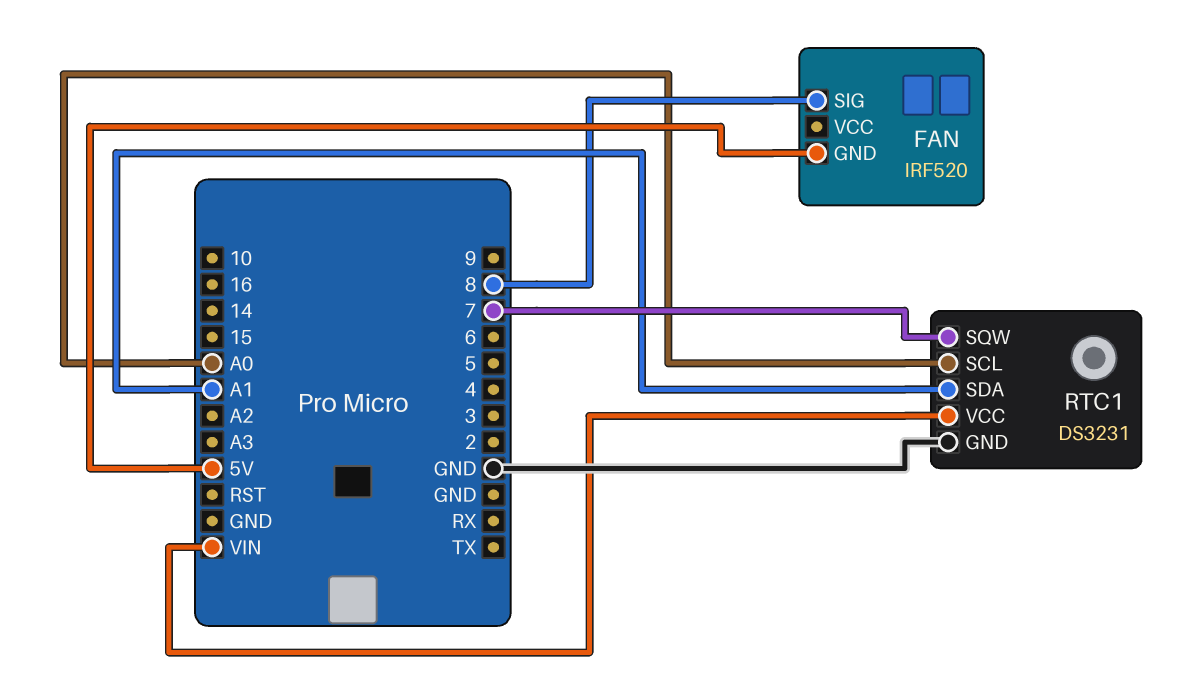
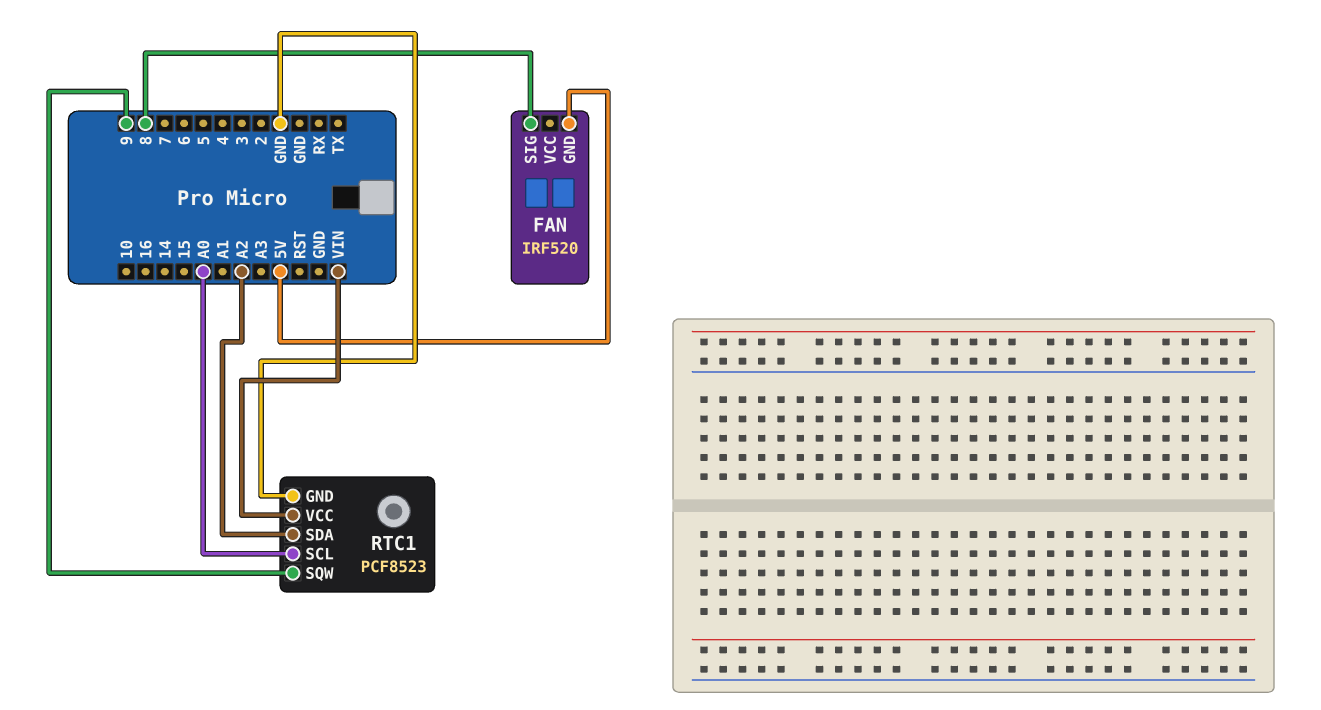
RTC1: DS3231 -> PCF8523
RTC1 pin SDA: A1 -> A2
RTC1 pin SQW: 7 -> 9

